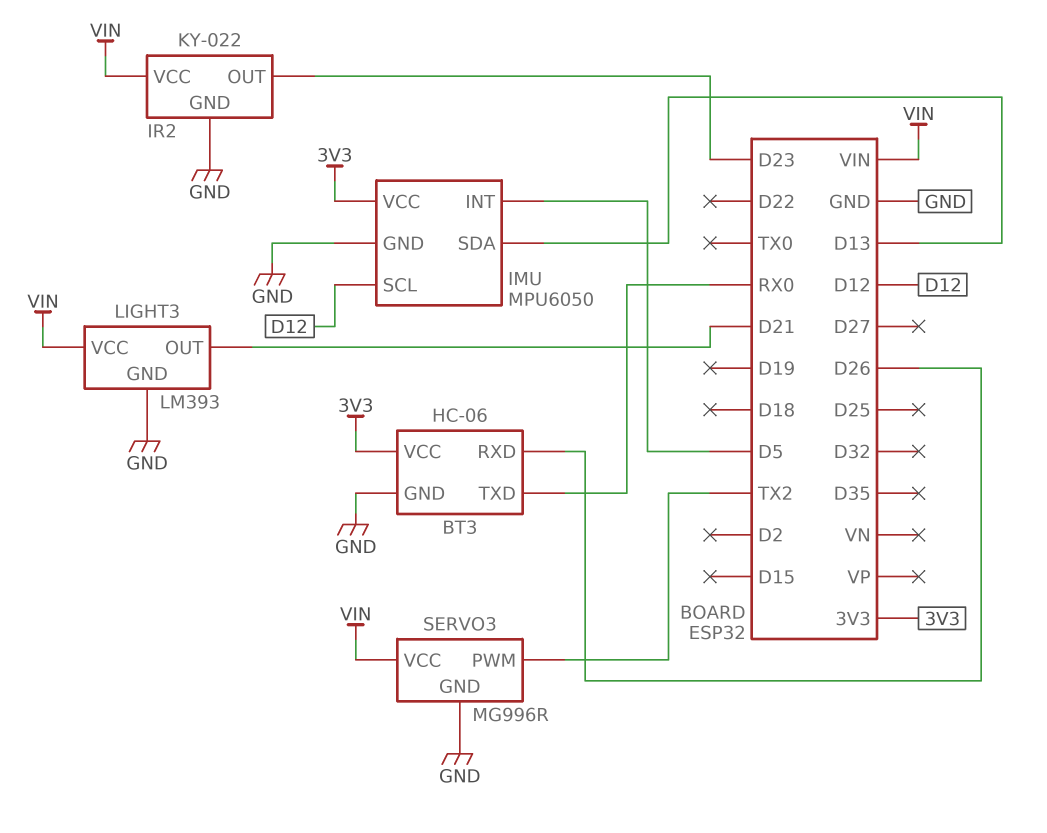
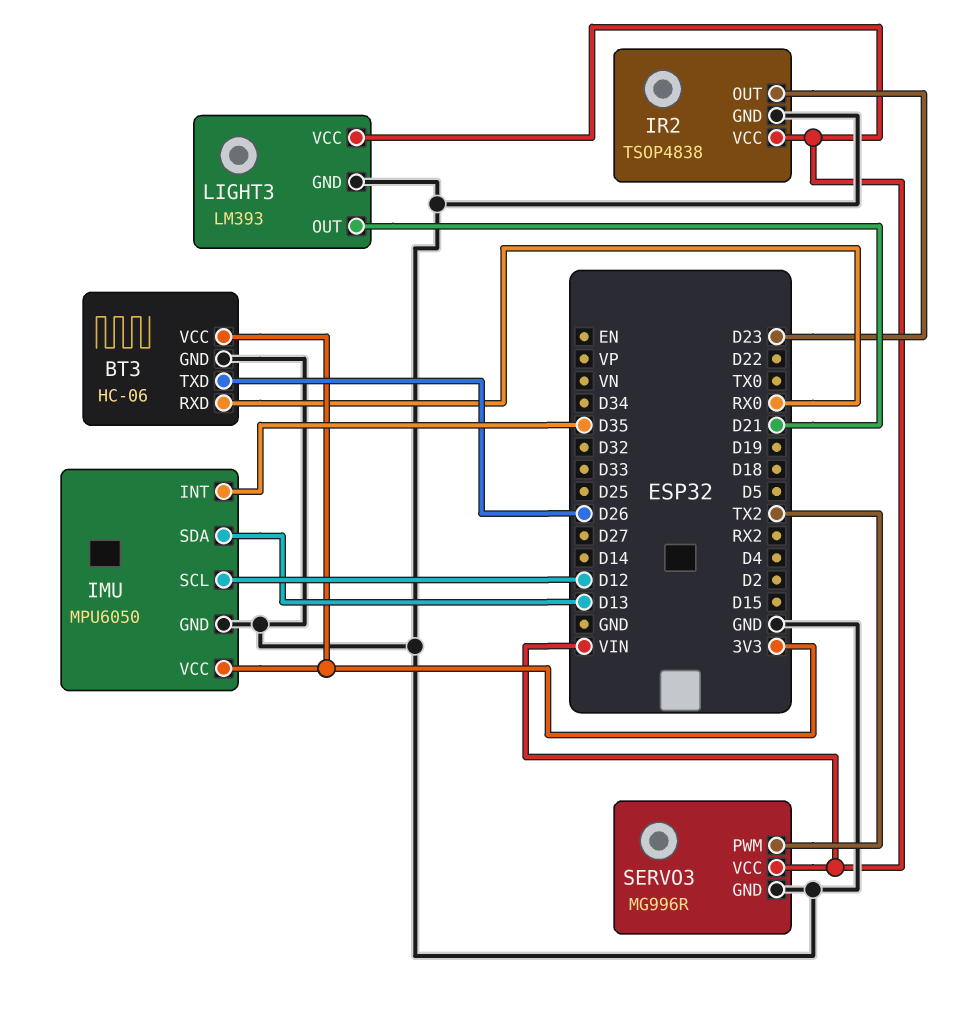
BT3 pin RXD: D26 -> RX0
BT3 pin TXD: RX0 -> D26
IMU pin INT: D5 -> D35
IR2: KY-022 -> TSOP4838

